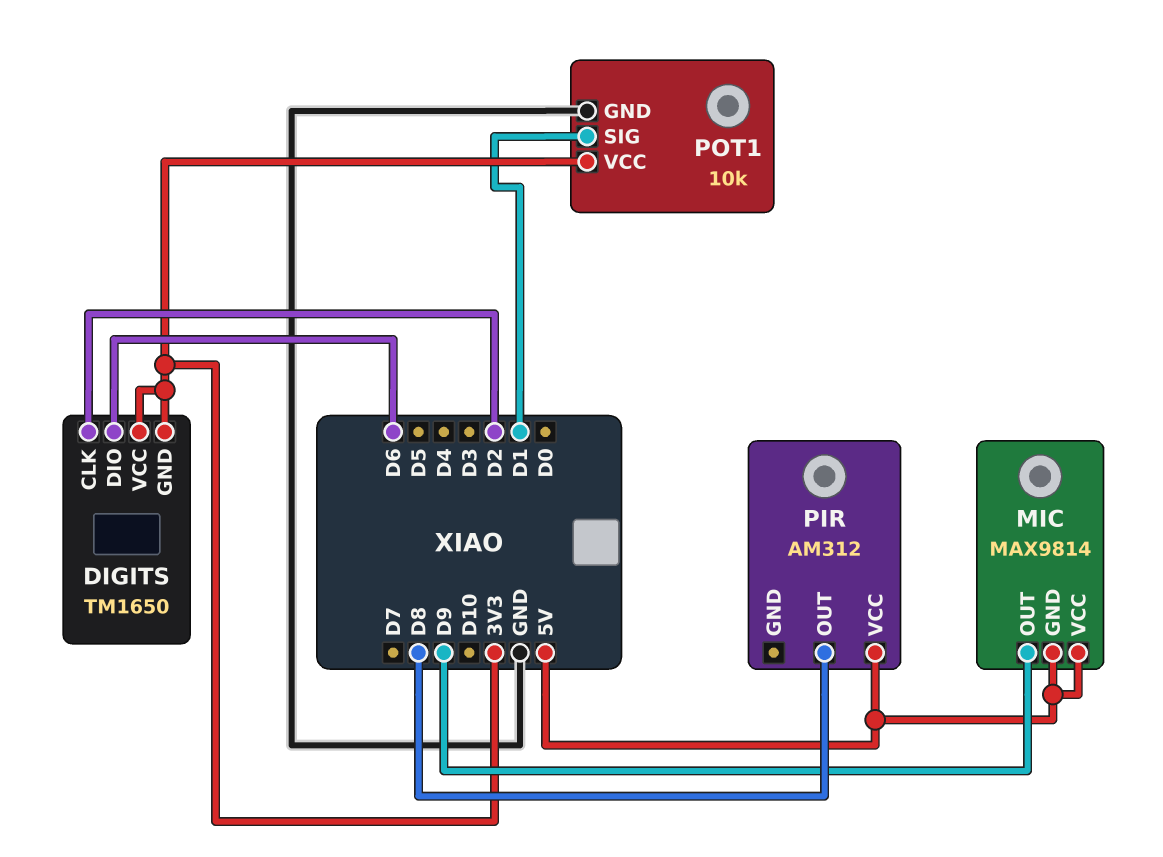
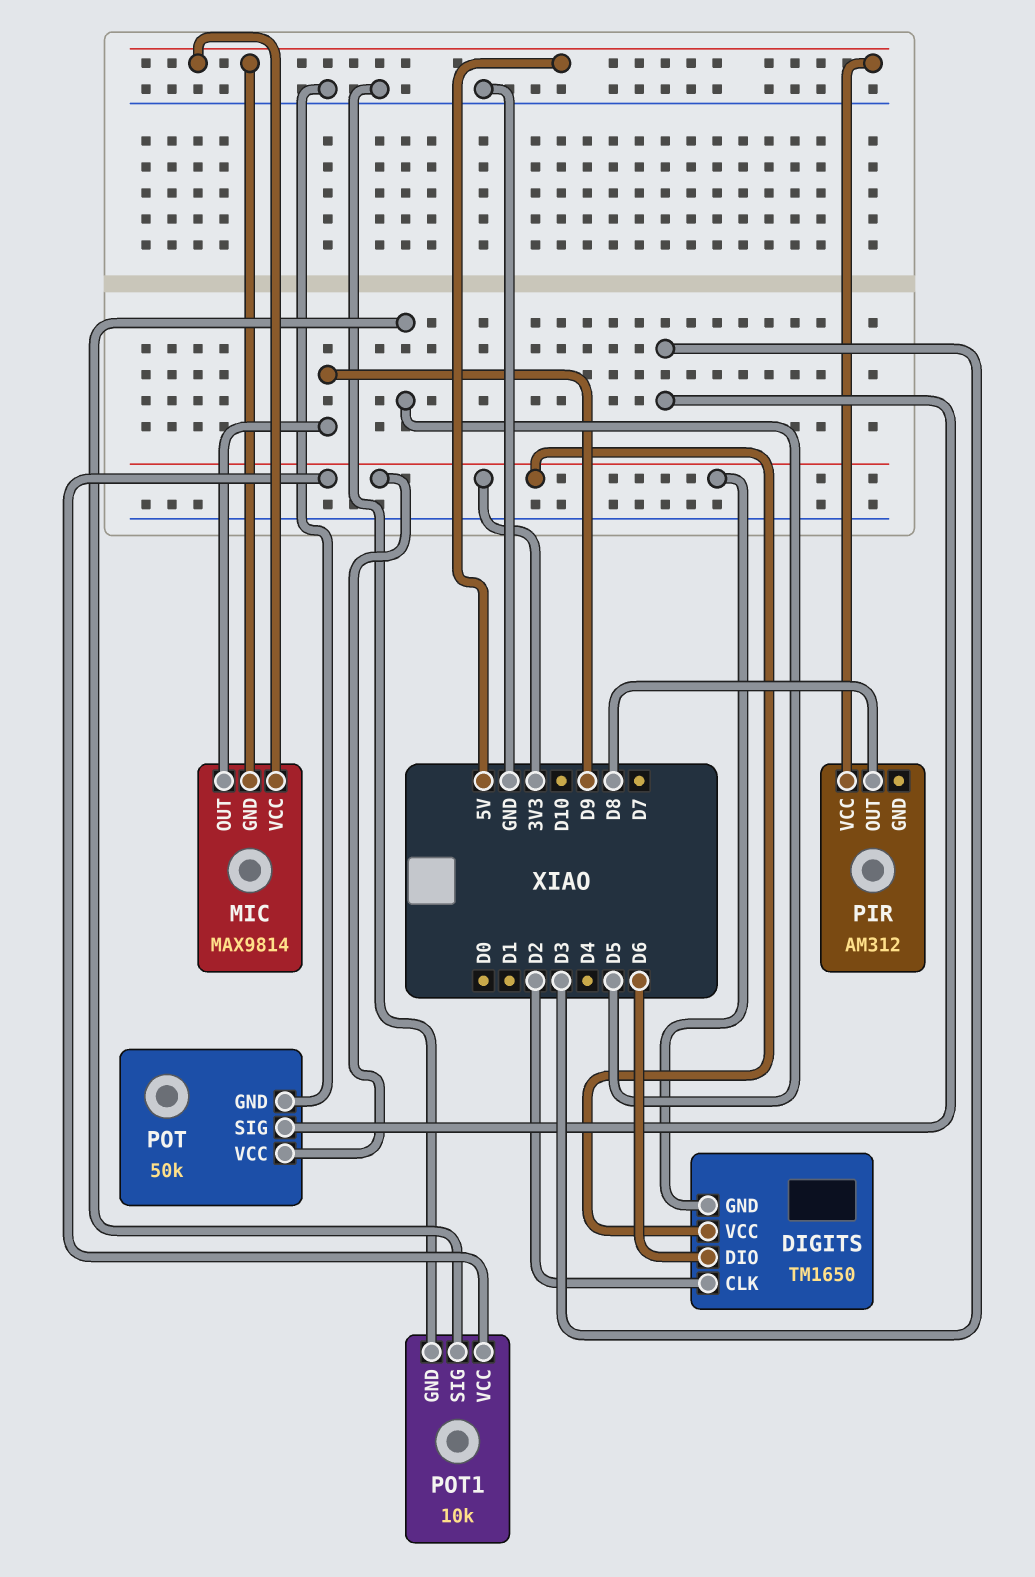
POT: none -> 50k
POT pin GND: none -> GND
POT pin SIG: none -> D3
POT pin VCC: none -> 3V3
POT1 pin SIG: D1 -> D5

